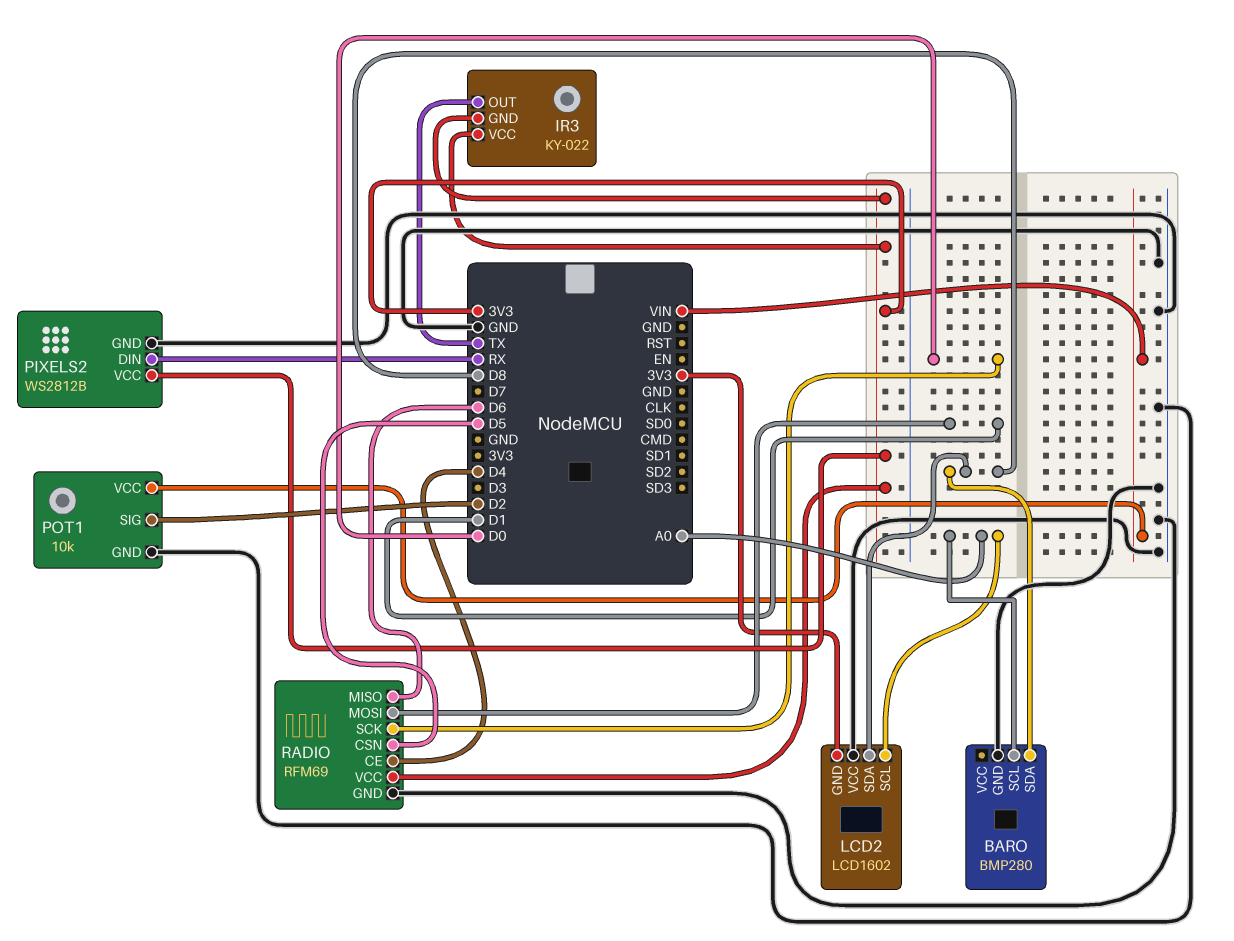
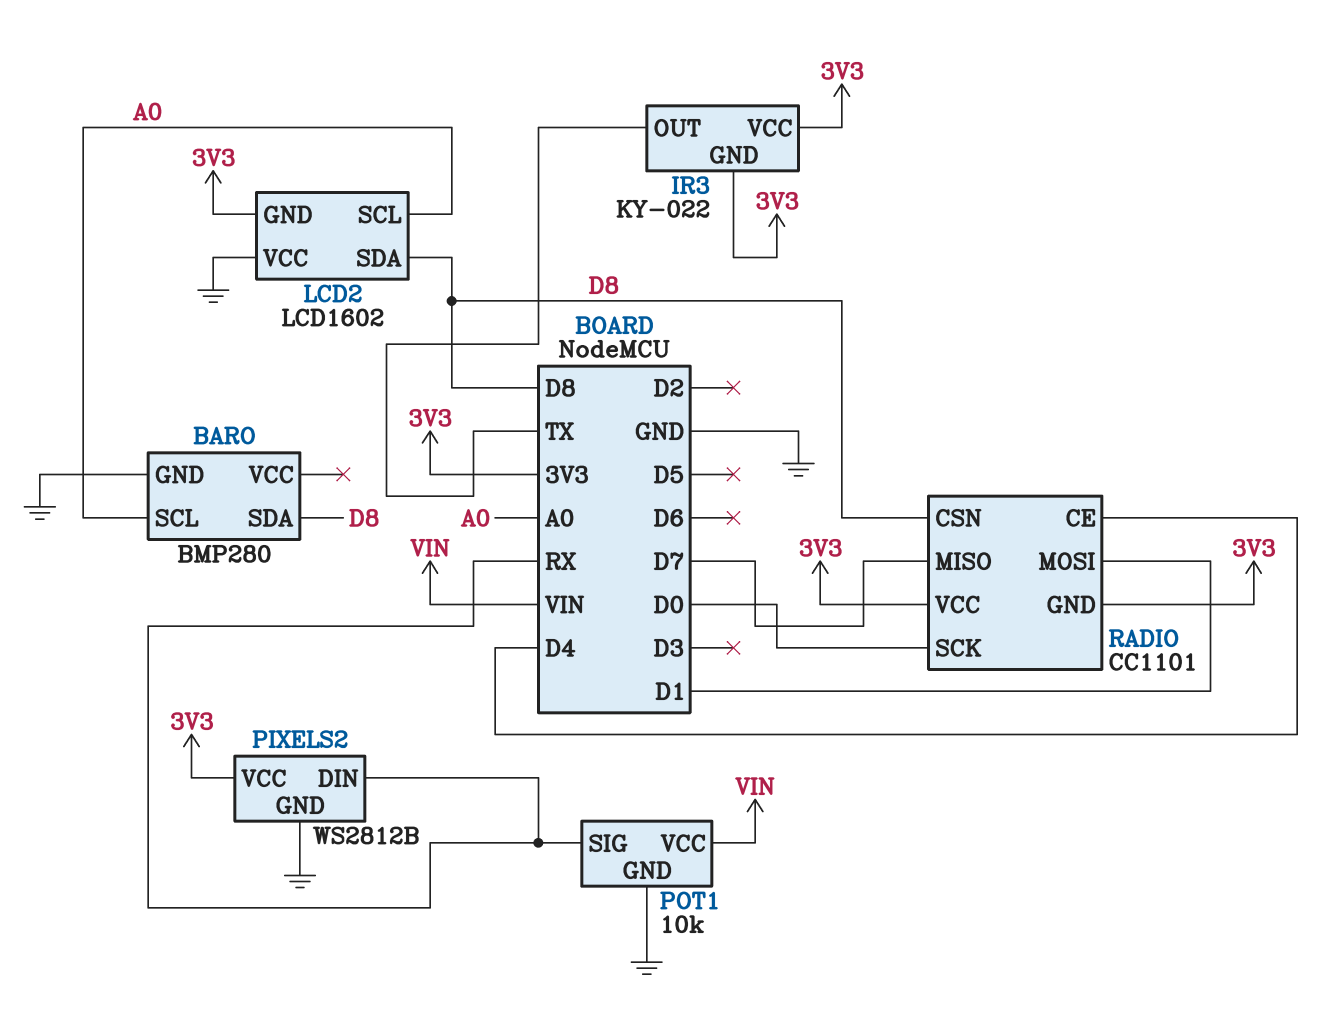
POT1 pin SIG: D2 -> RX
RADIO: RFM69 -> CC1101
RADIO pin CSN: D5 -> D8
RADIO pin GND: GND -> 3V3
RADIO pin MISO: D6 -> D7

